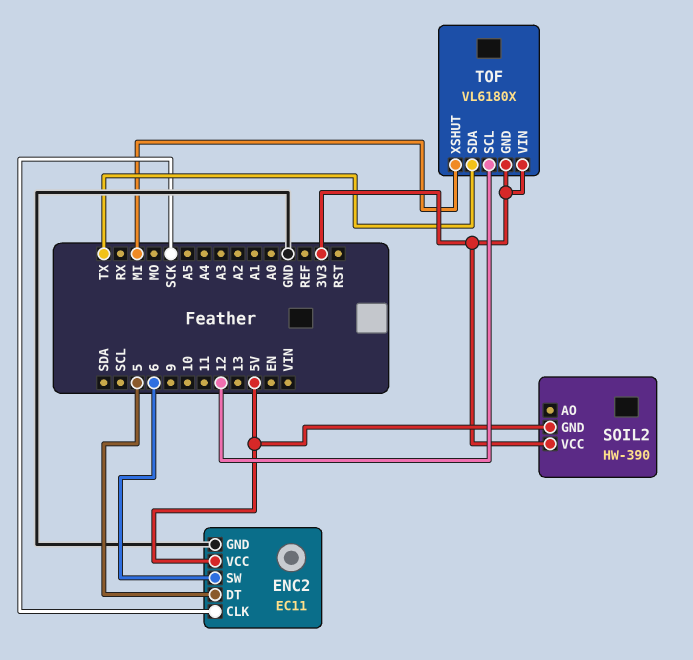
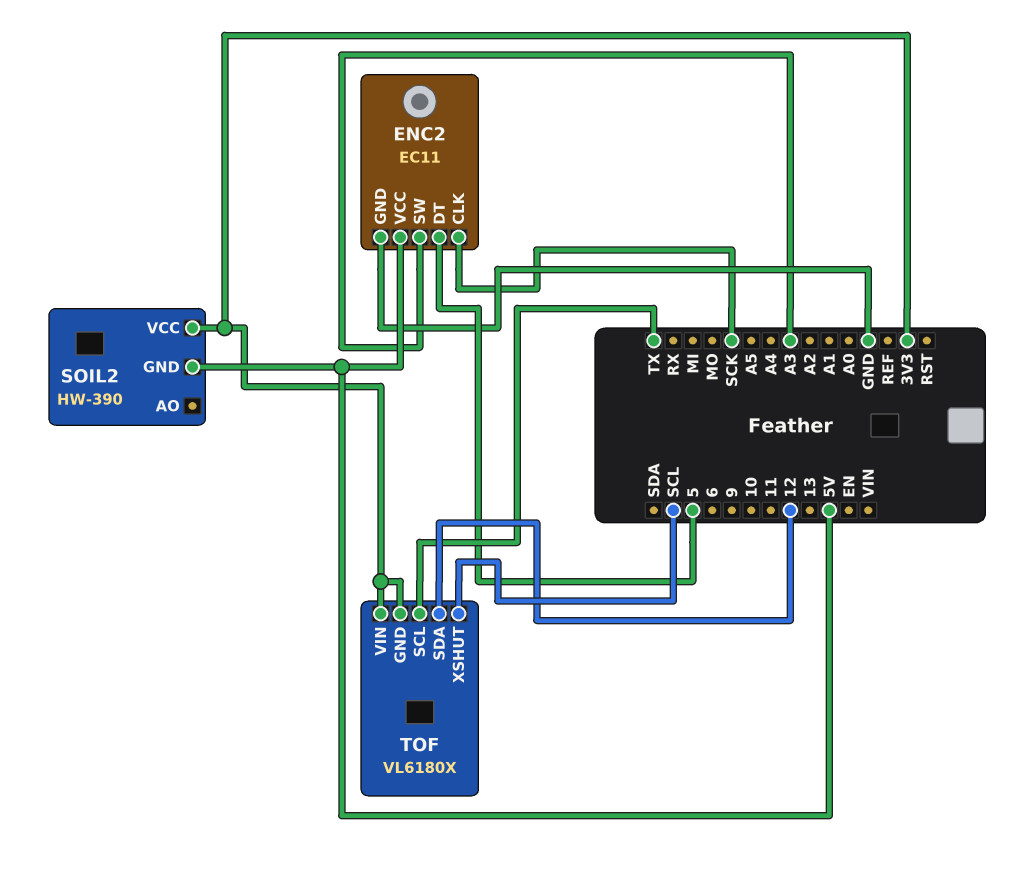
ENC2 pin SW: 6 -> A3
TOF pin SCL: 12 -> TX
TOF pin SDA: TX -> 12
TOF pin XSHUT: MI -> SCL

